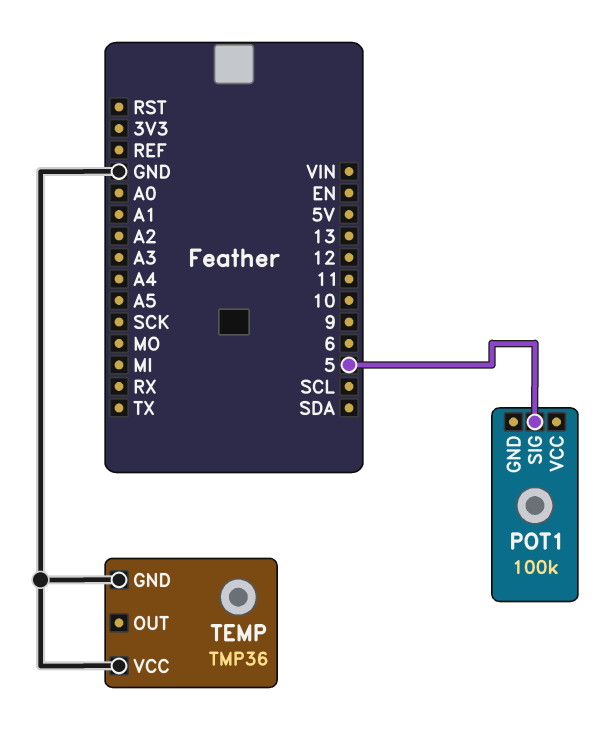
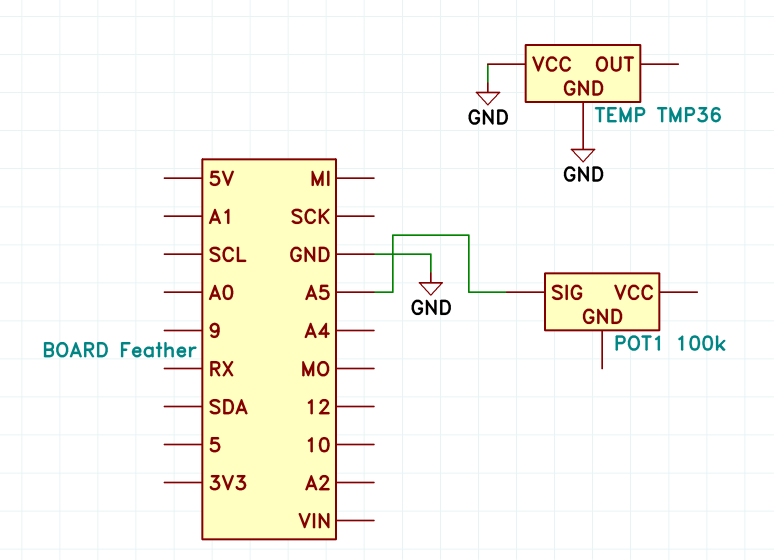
POT1 pin SIG: 5 -> A5

